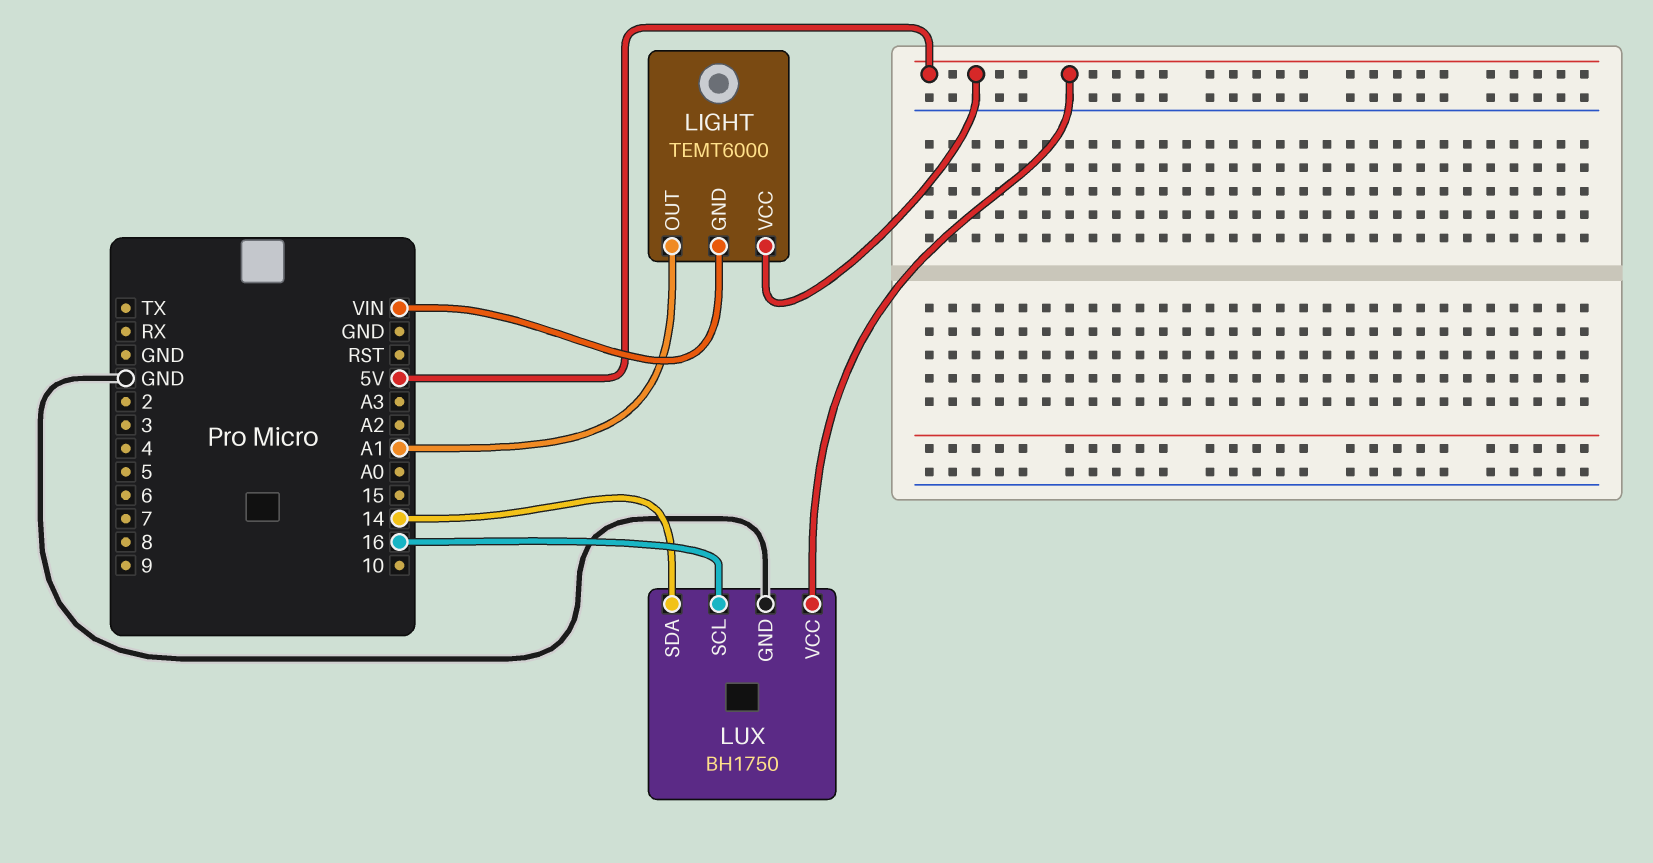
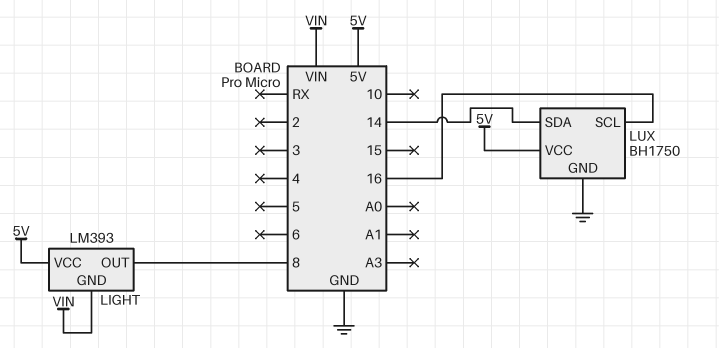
LIGHT: TEMT6000 -> LM393
LIGHT pin OUT: A1 -> 8

